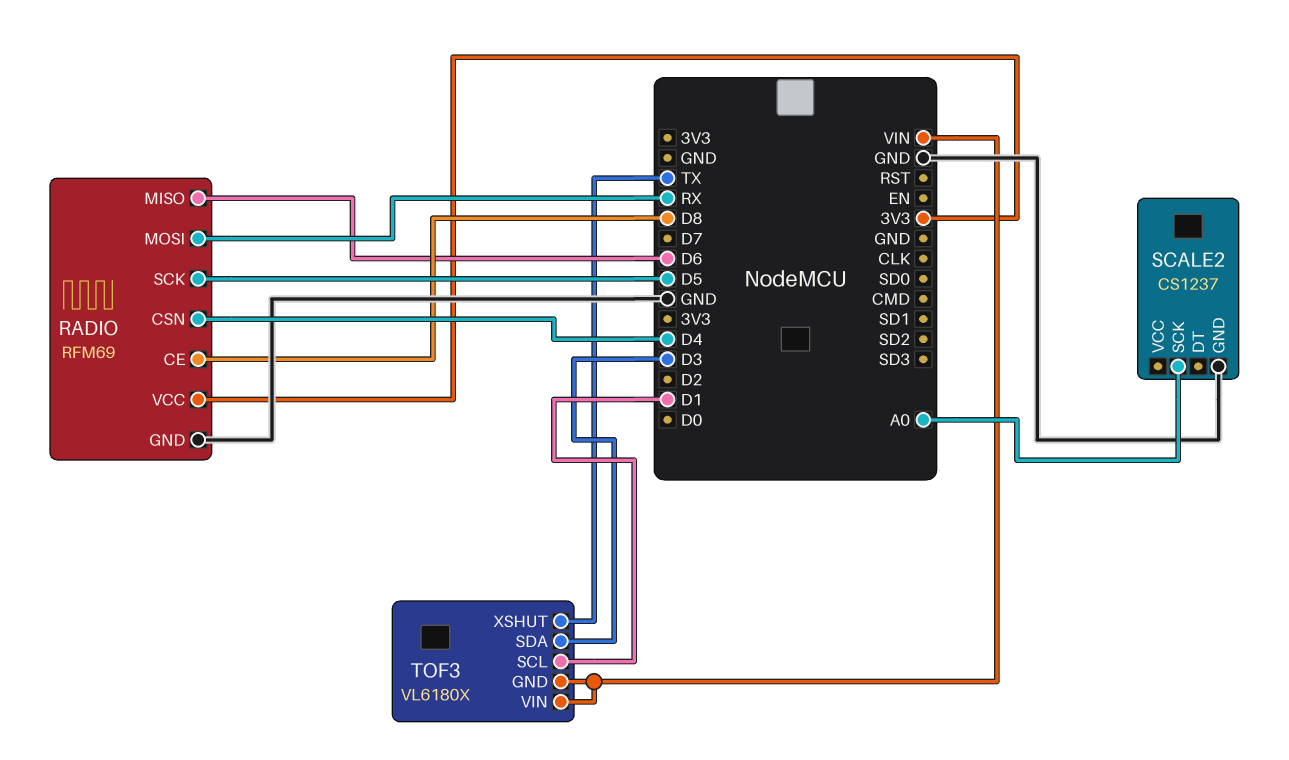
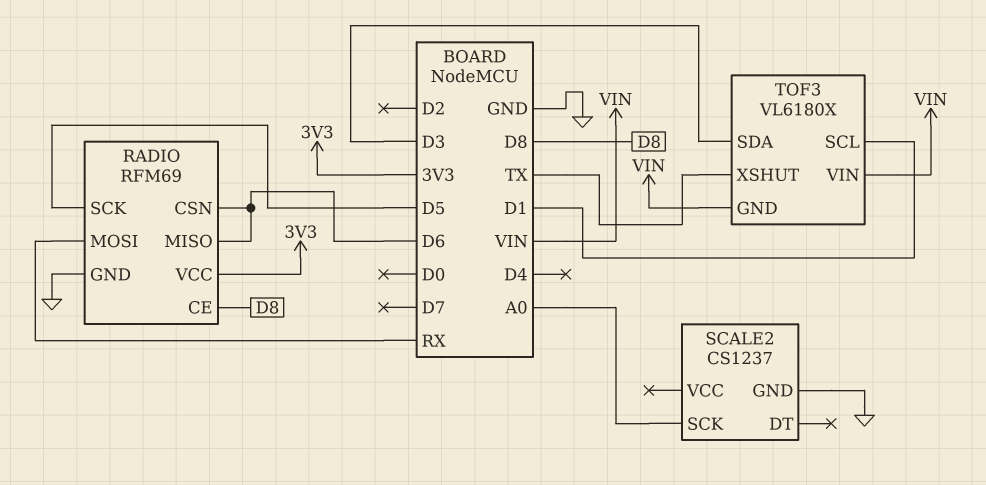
RADIO pin CSN: D4 -> D6

